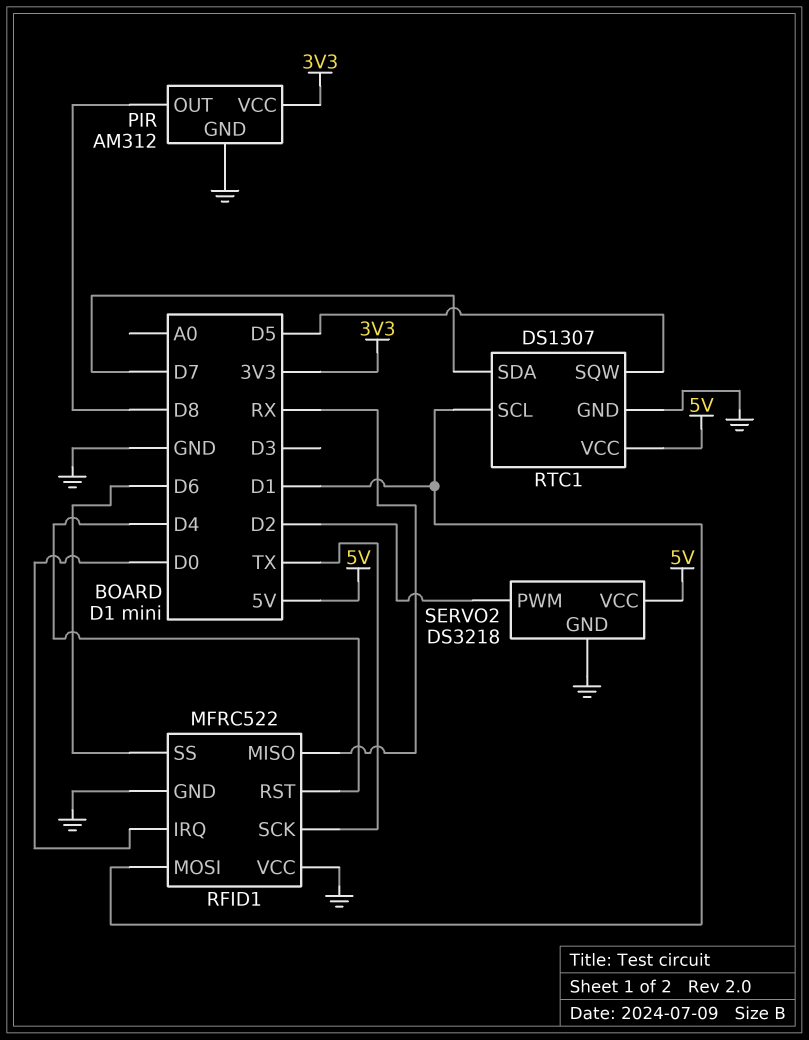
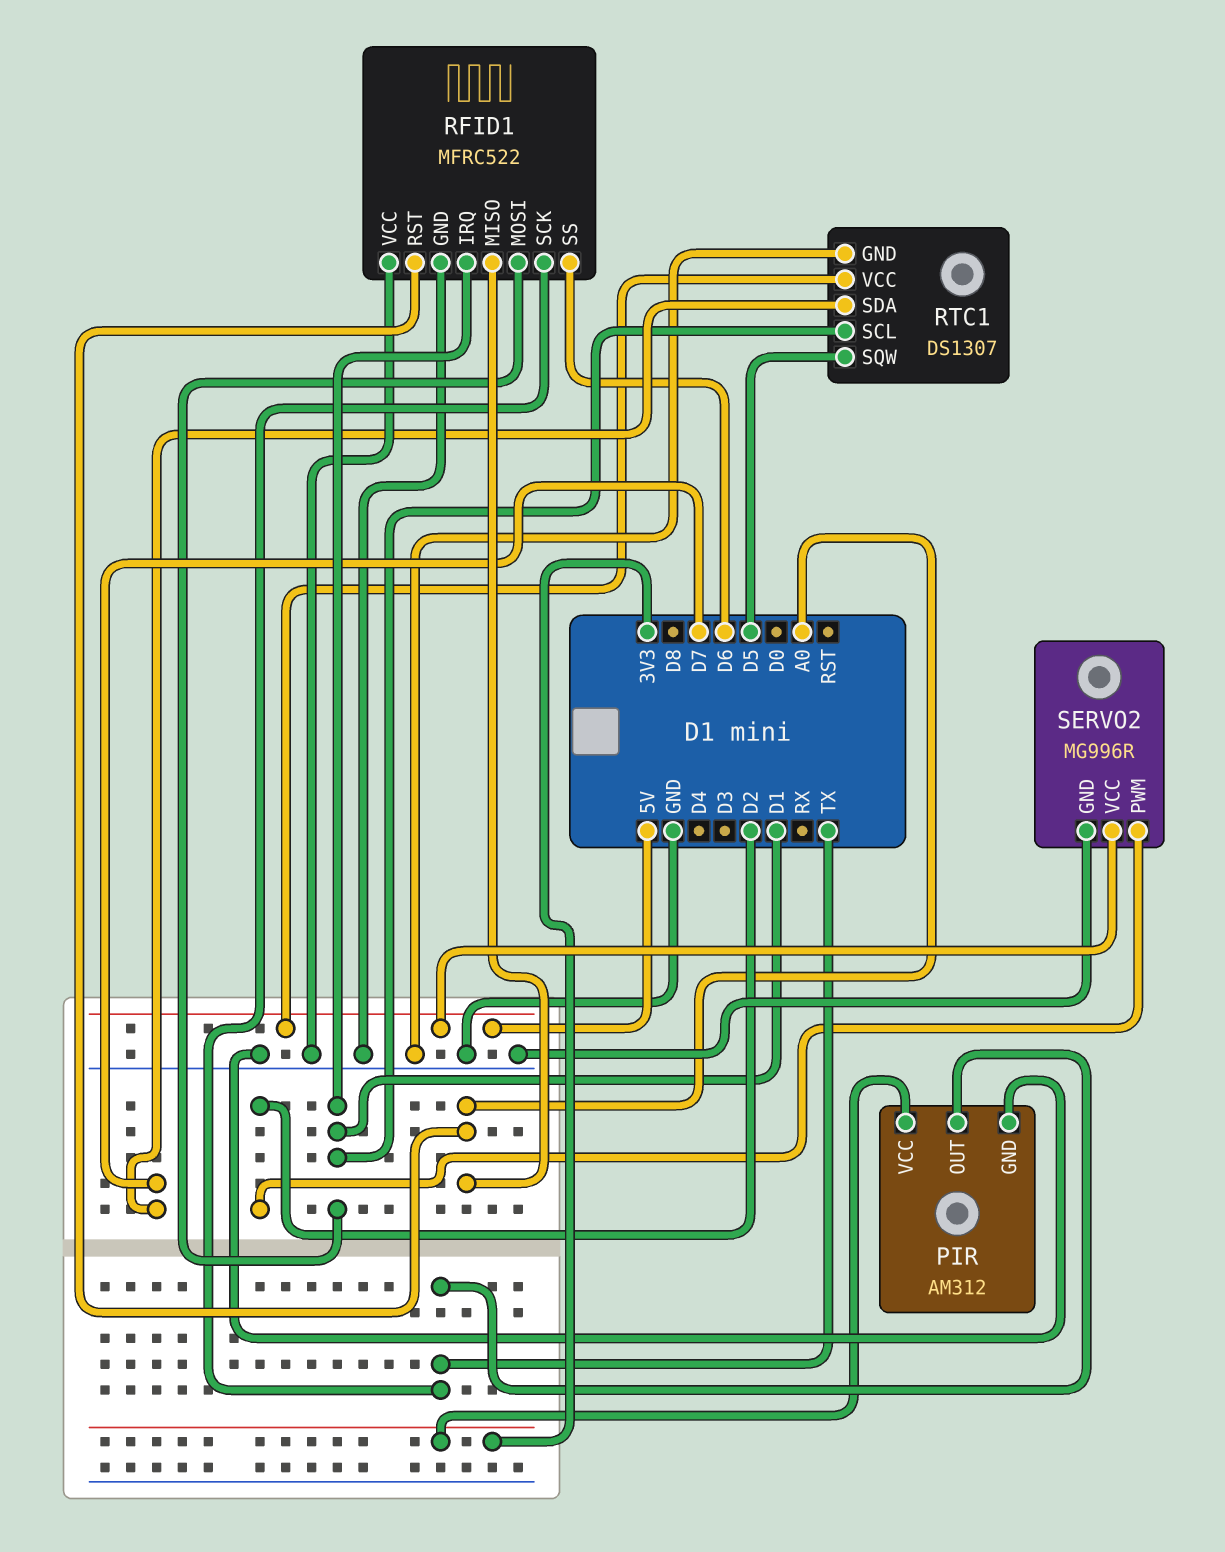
PIR pin OUT: D8 -> TX
RFID1 pin IRQ: D0 -> D1
RFID1 pin MISO: RX -> A0
RFID1 pin RST: D4 -> A0
SERVO2: DS3218 -> MG996R

